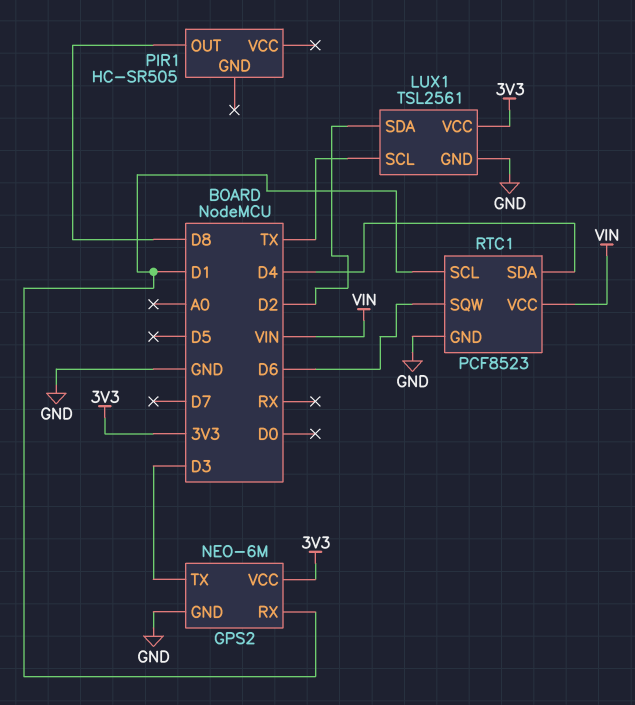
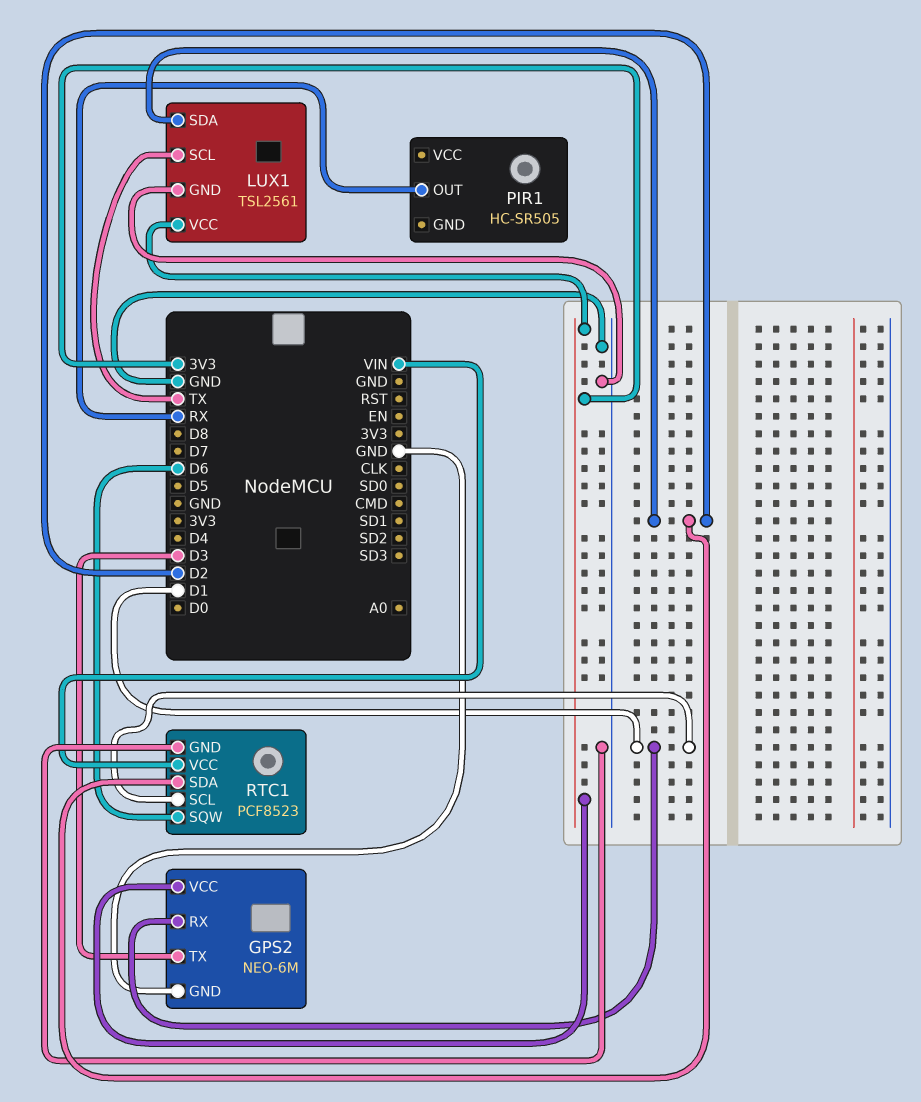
PIR1 pin OUT: D8 -> RX
RTC1 pin SDA: D4 -> D2

